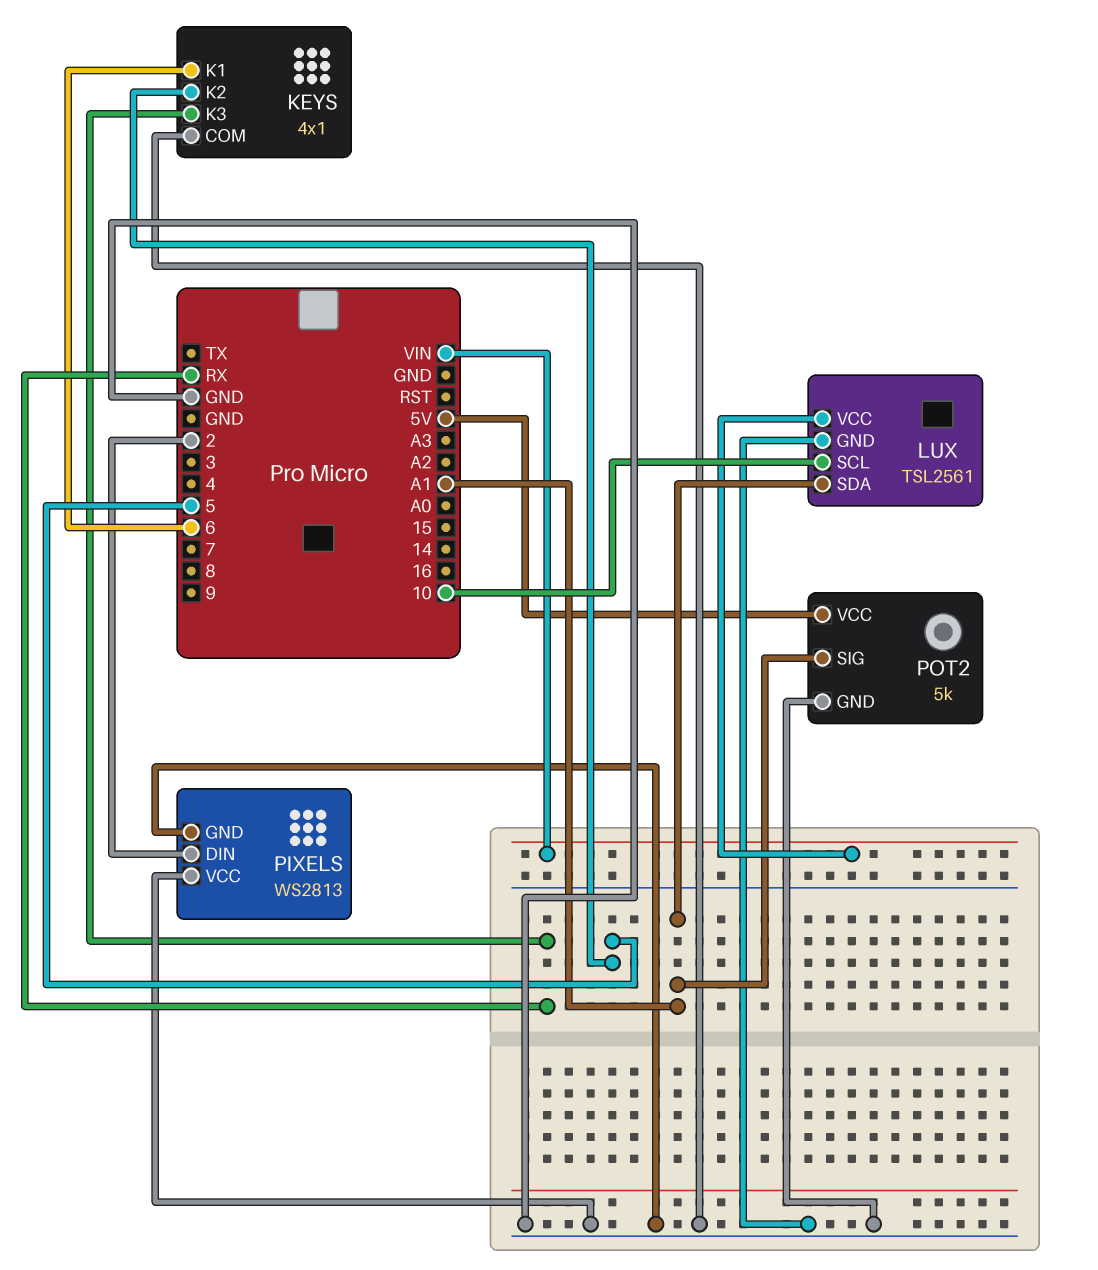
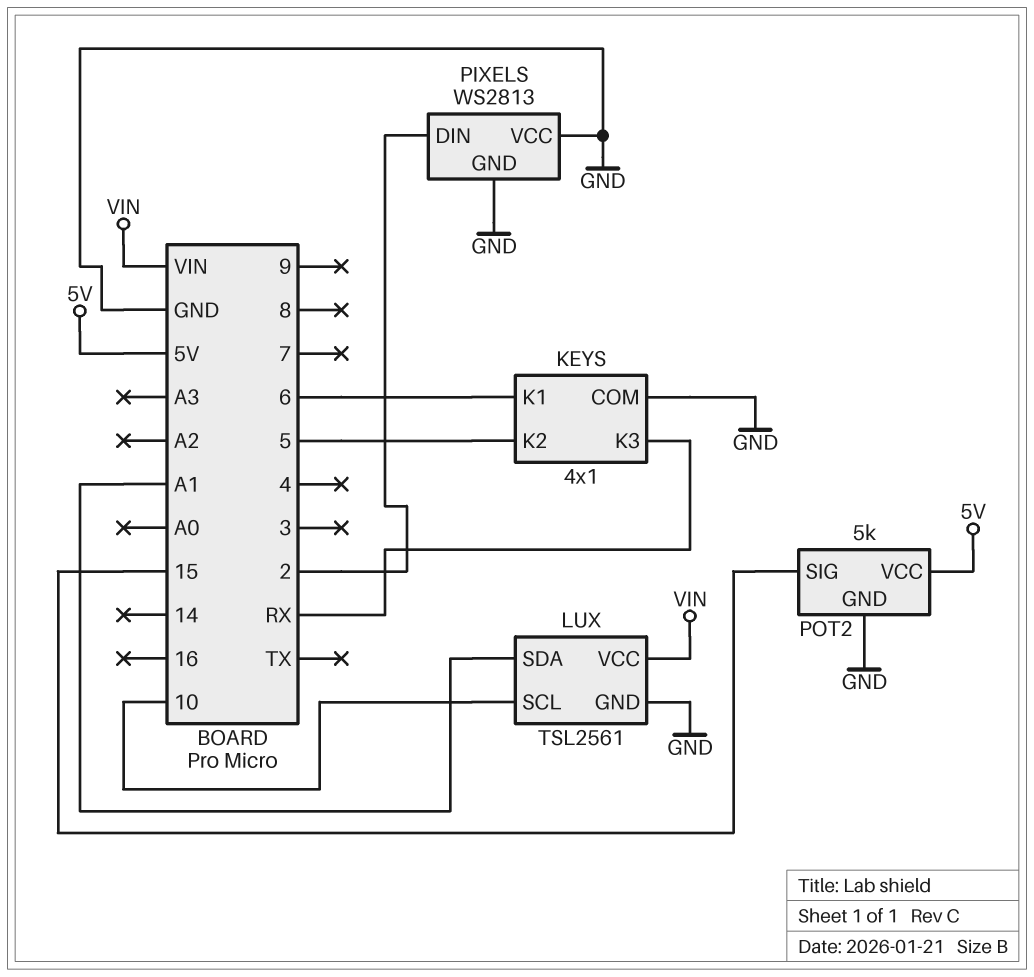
POT2 pin SIG: A1 -> 15

